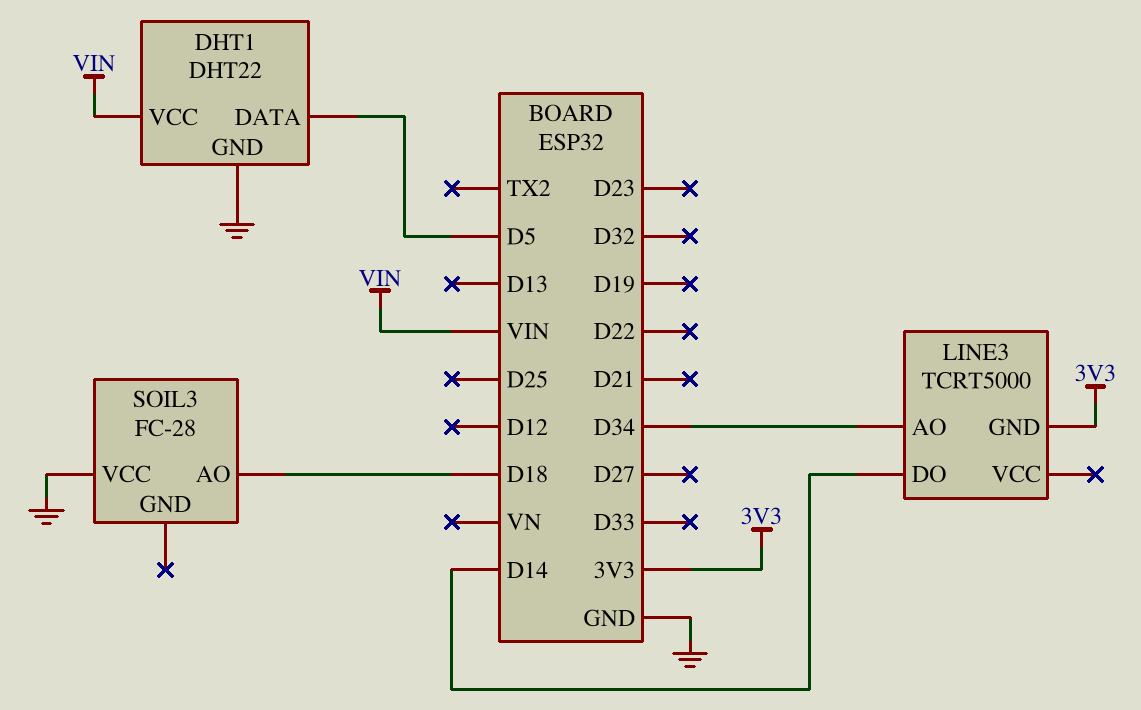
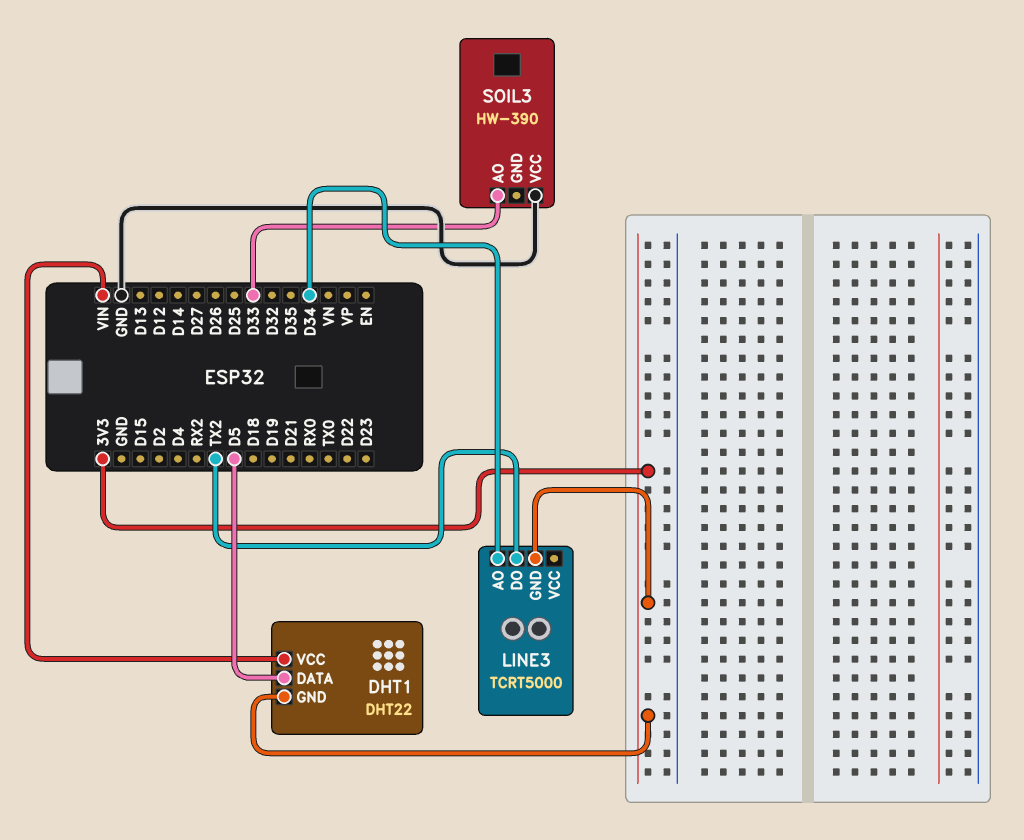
DHT1 pin GND: GND -> 3V3
LINE3 pin DO: D14 -> TX2
SOIL3: FC-28 -> HW-390
SOIL3 pin AO: D18 -> D33

